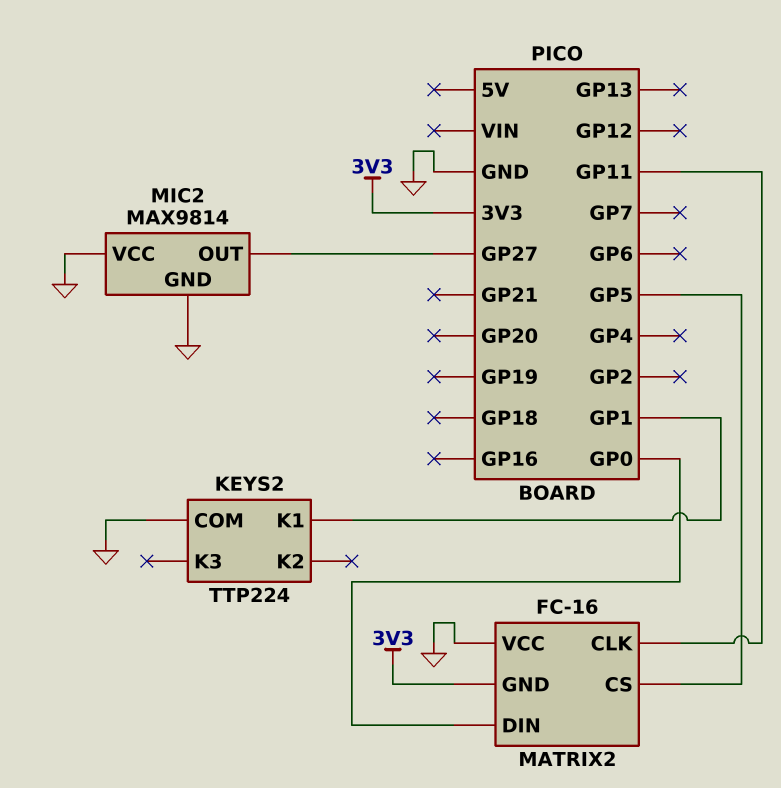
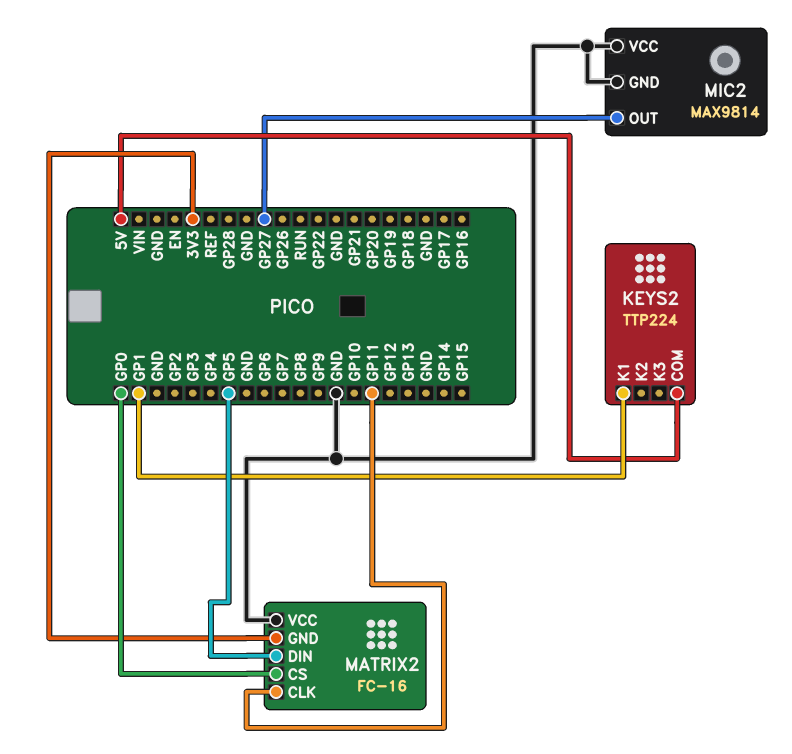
KEYS2 pin COM: GND -> 5V
MATRIX2 pin CS: GP5 -> GP0
MATRIX2 pin DIN: GP0 -> GP5

